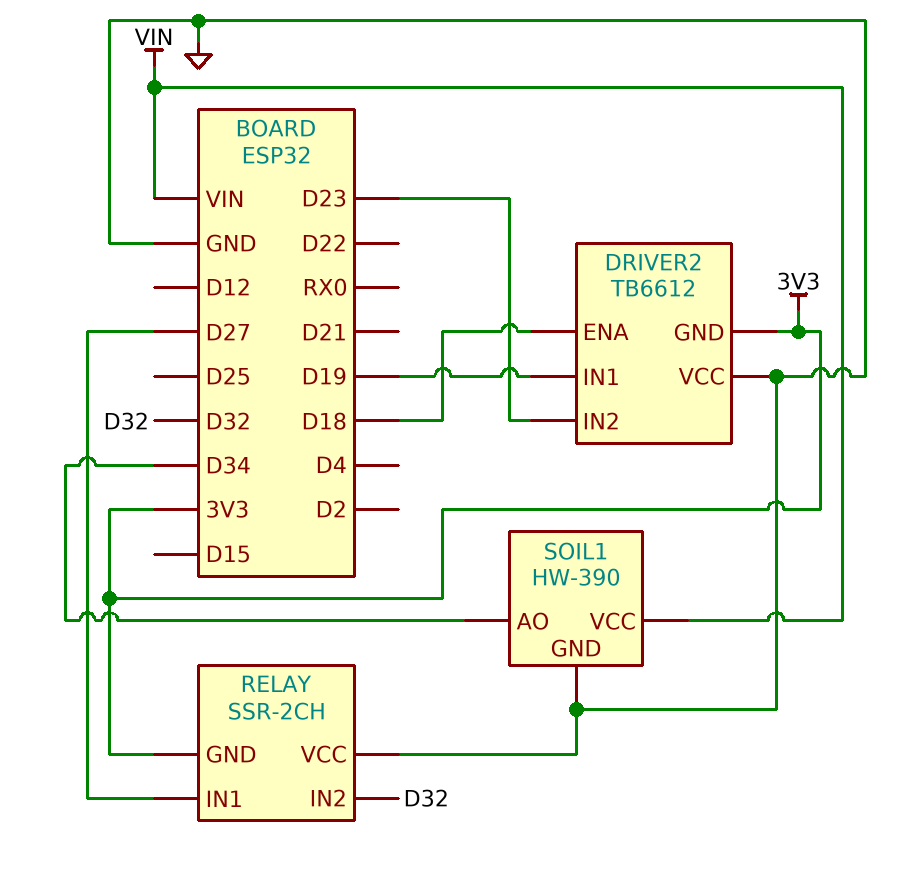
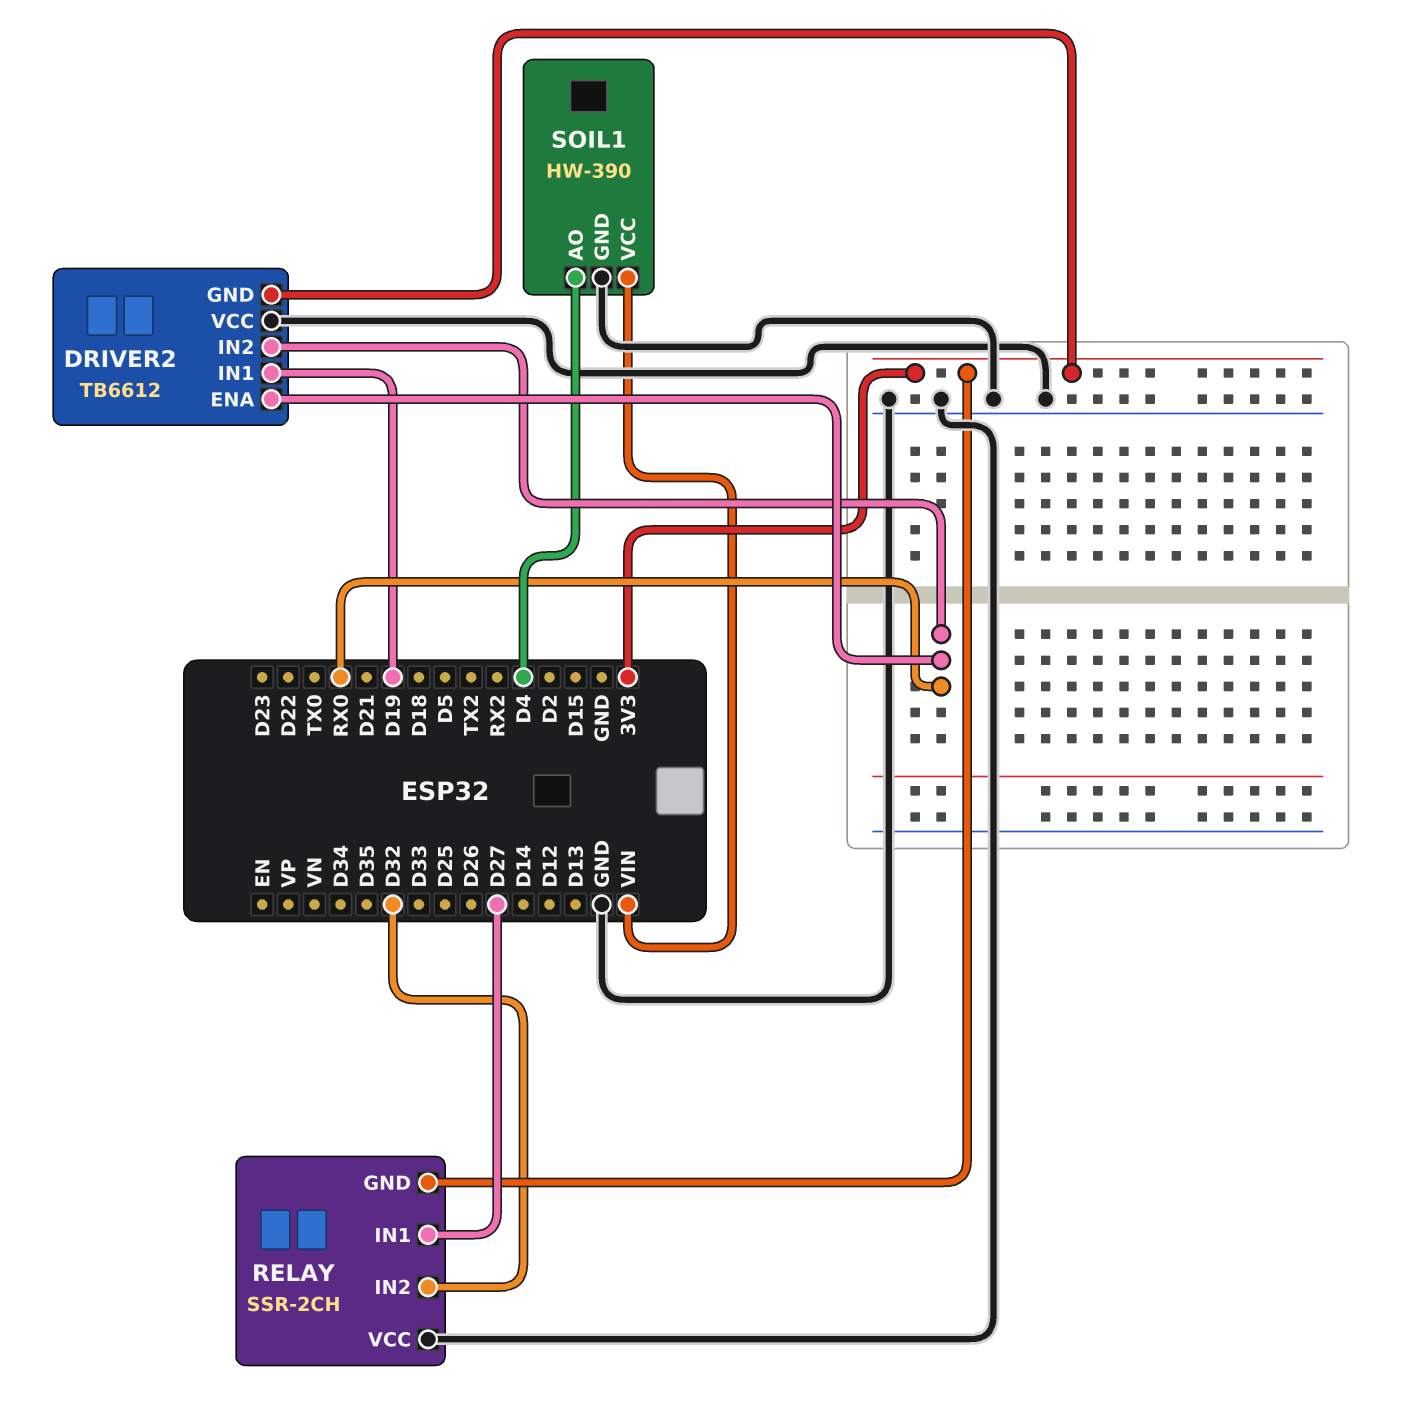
DRIVER2 pin ENA: D18 -> RX0
DRIVER2 pin IN2: D23 -> RX0
SOIL1 pin AO: D34 -> D4

